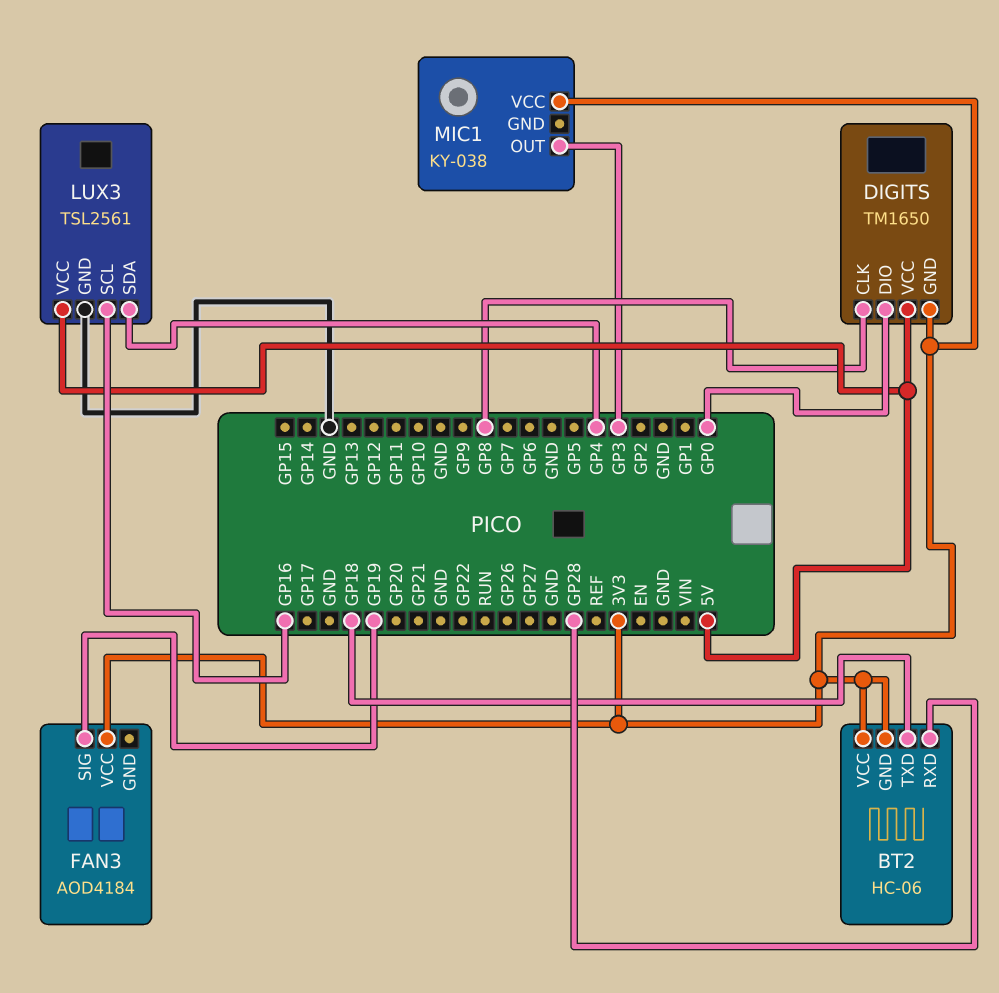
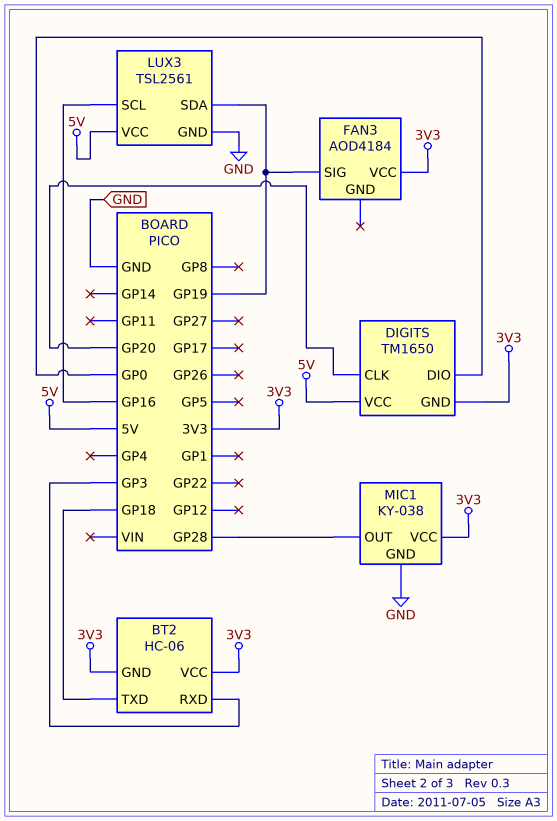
BT2 pin RXD: GP28 -> GP3
DIGITS pin CLK: GP8 -> GP20
LUX3 pin SDA: GP4 -> GP19
MIC1 pin GND: none -> GND
MIC1 pin OUT: GP3 -> GP28

